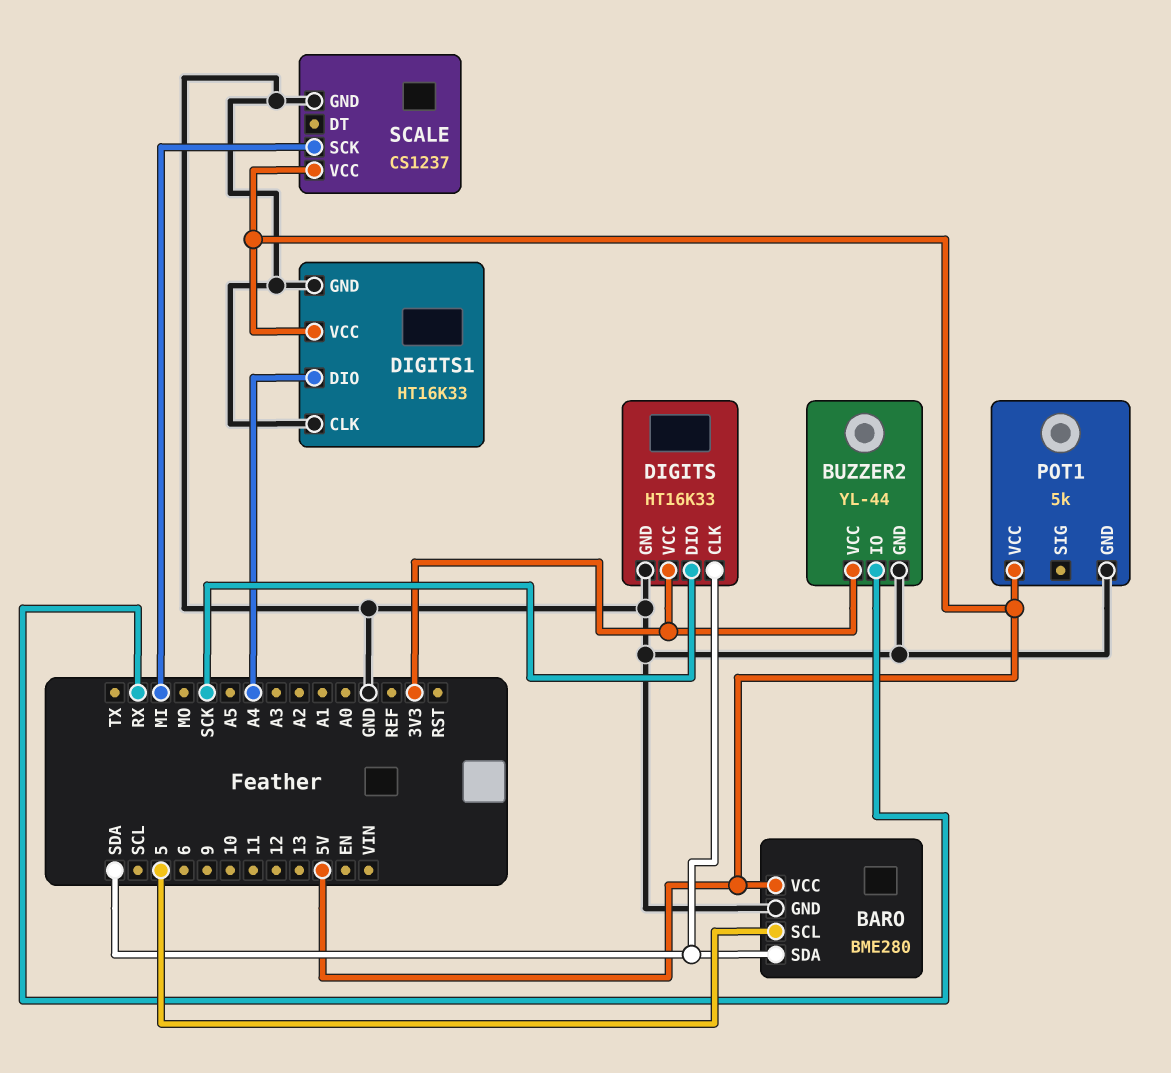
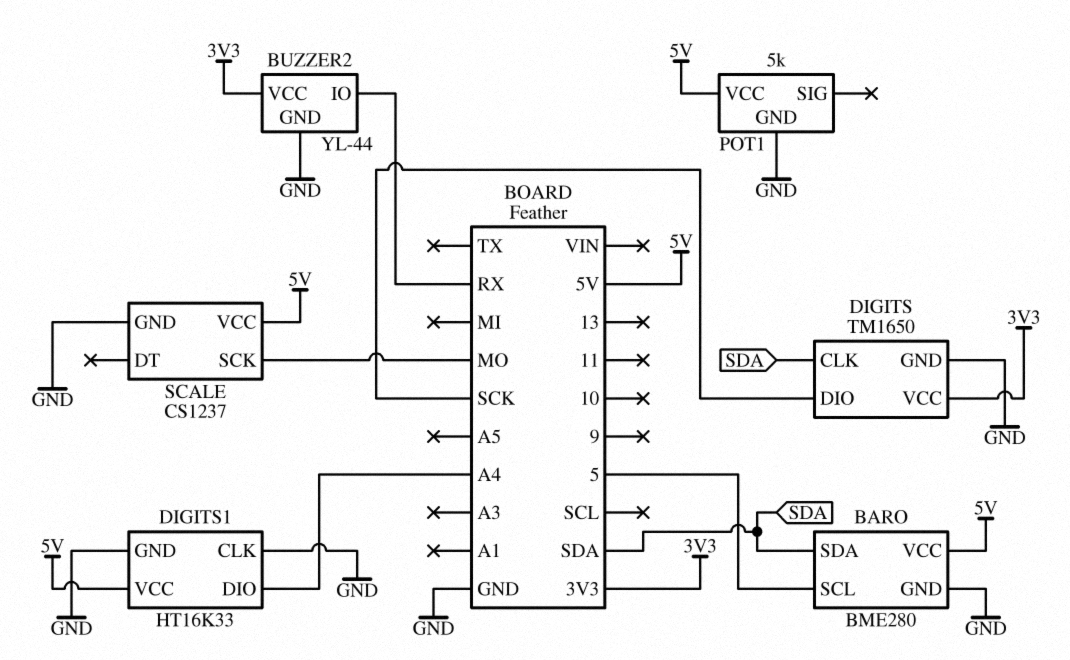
DIGITS: HT16K33 -> TM1650
SCALE pin SCK: MI -> MO

